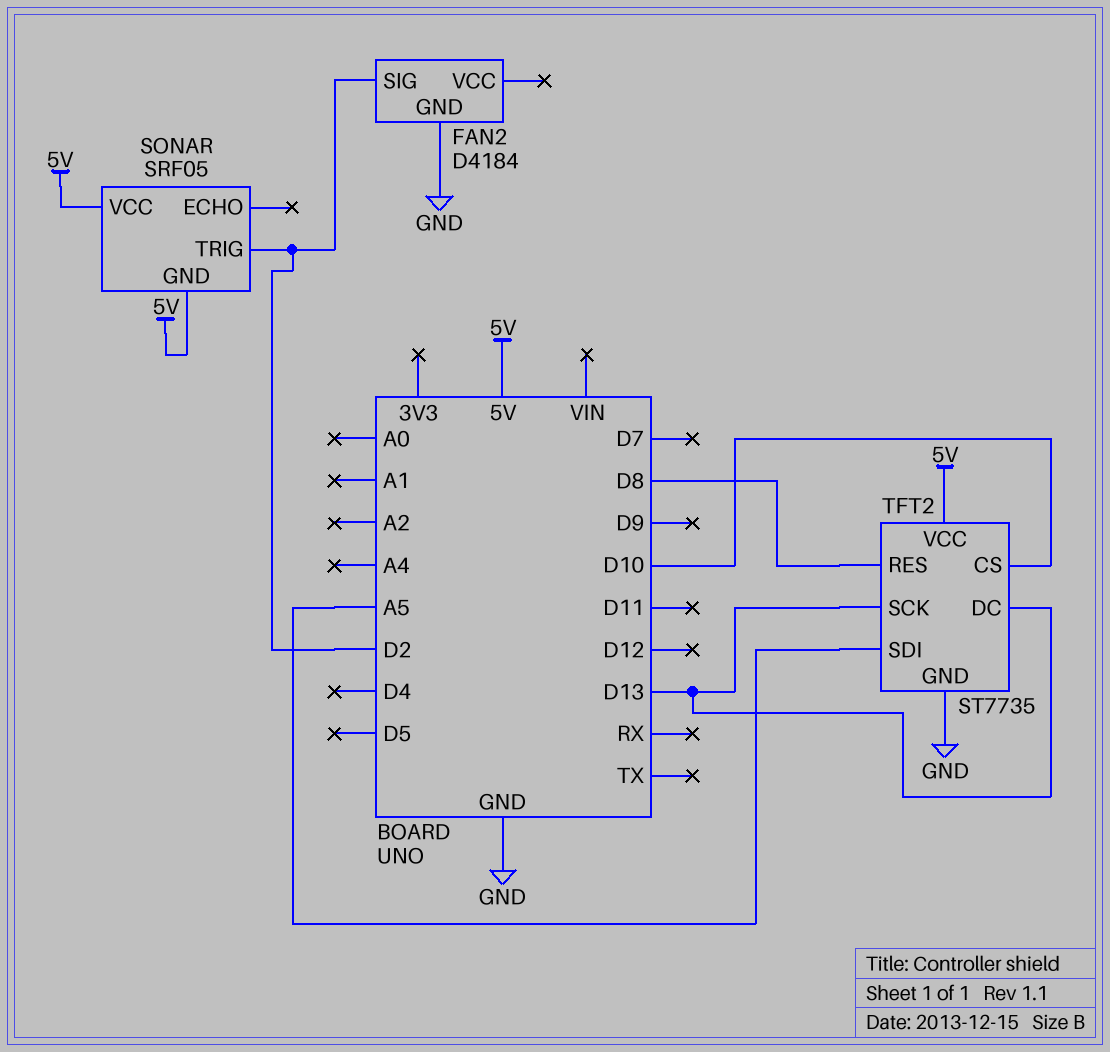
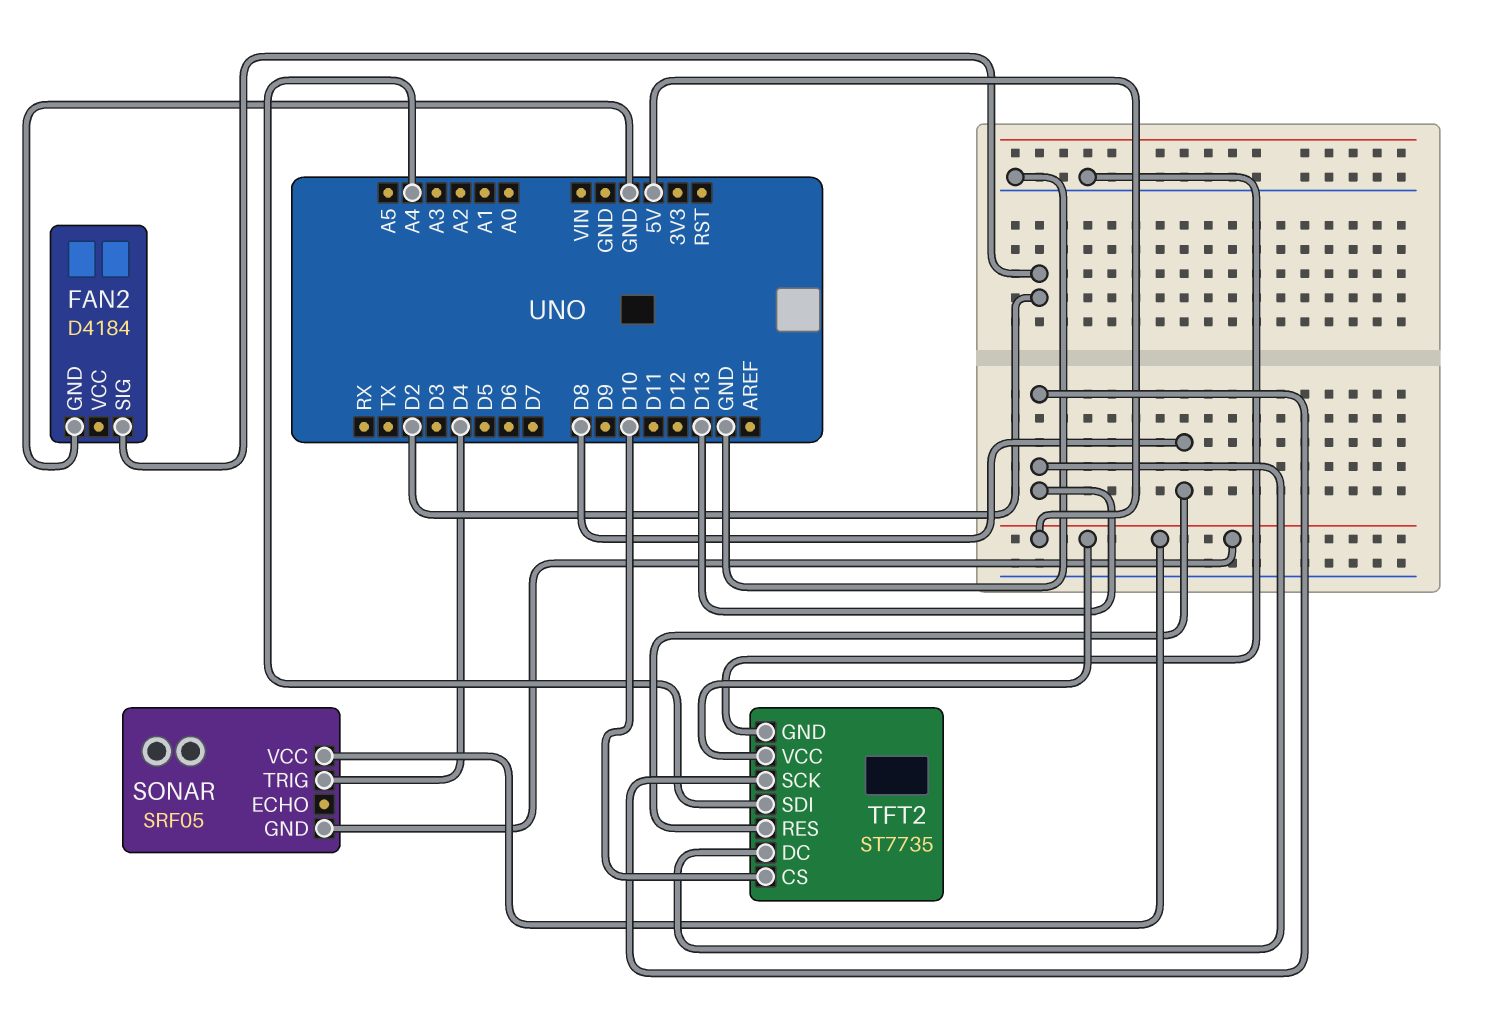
SONAR pin TRIG: D2 -> D4
TFT2 pin SDI: A5 -> A4

